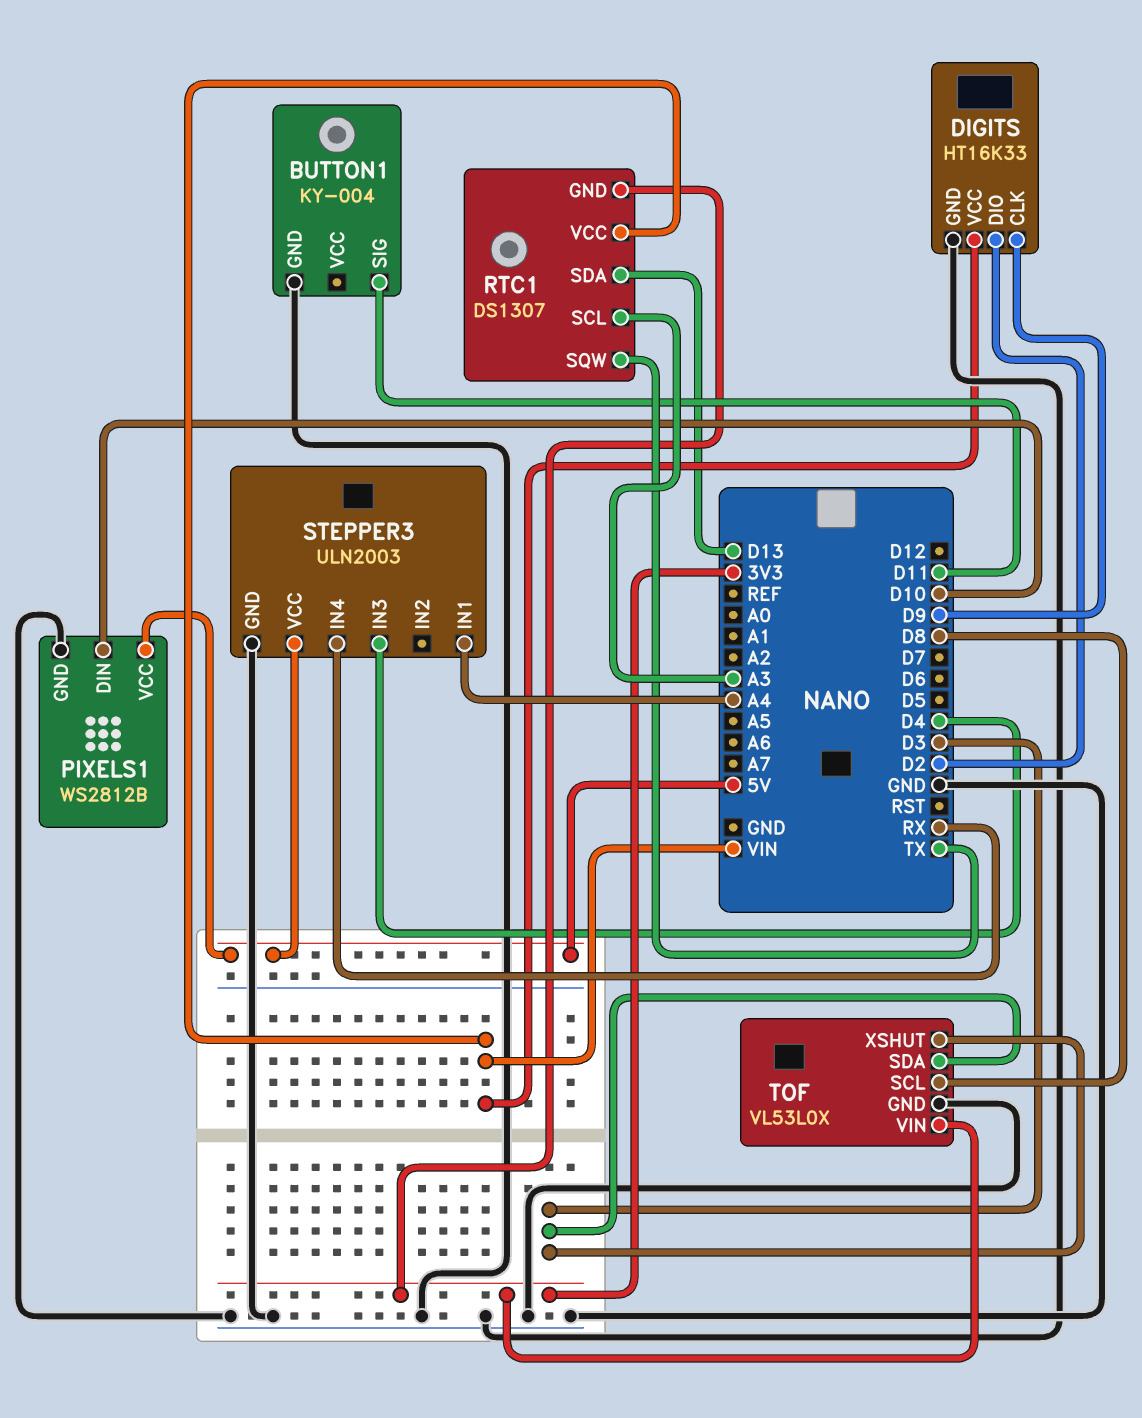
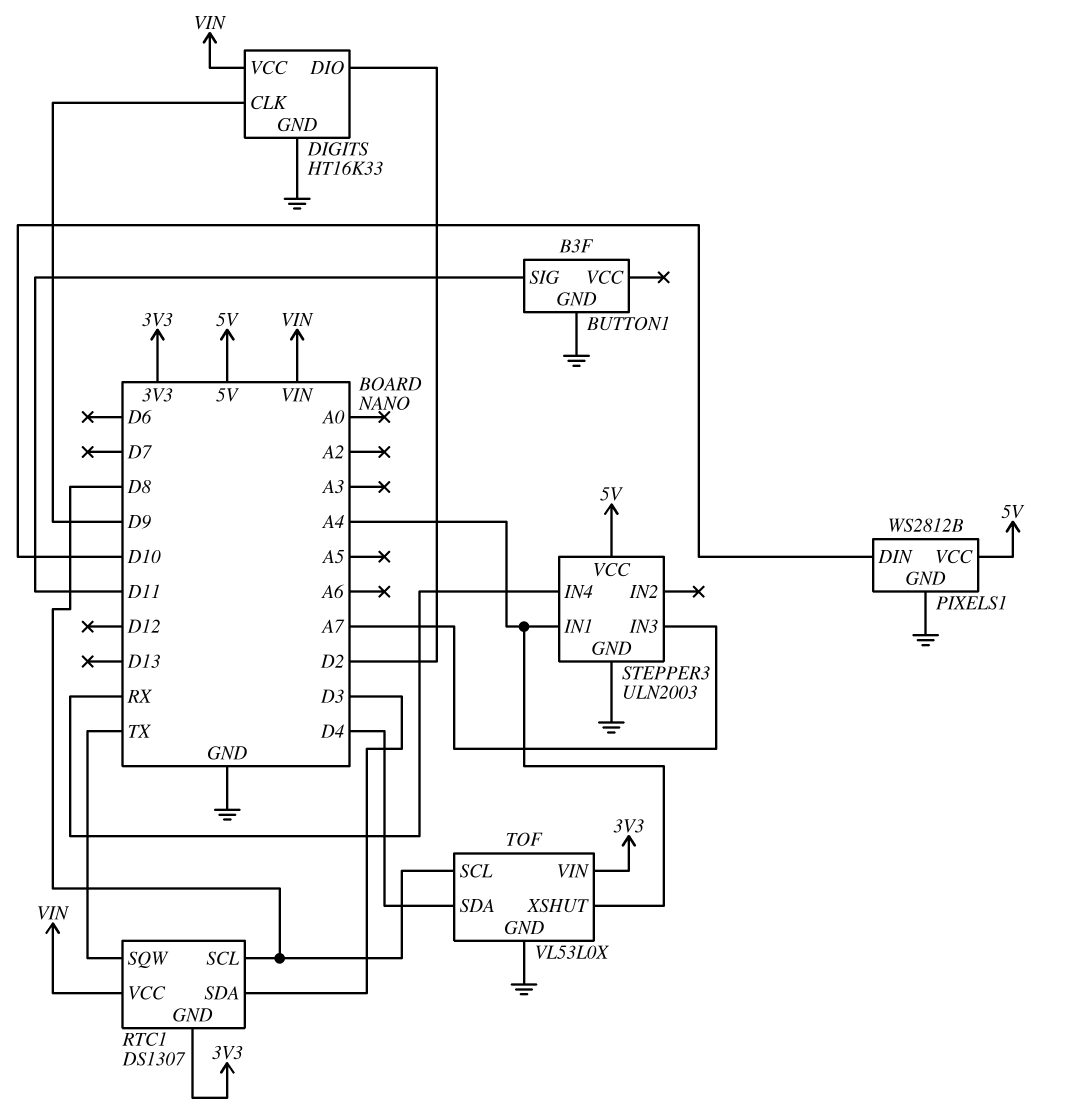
BUTTON1: KY-004 -> B3F
RTC1 pin SCL: A3 -> D8
RTC1 pin SDA: D13 -> D3
STEPPER3 pin IN3: D4 -> A7
TOF pin SDA: D3 -> D4
TOF pin XSHUT: D3 -> A4

